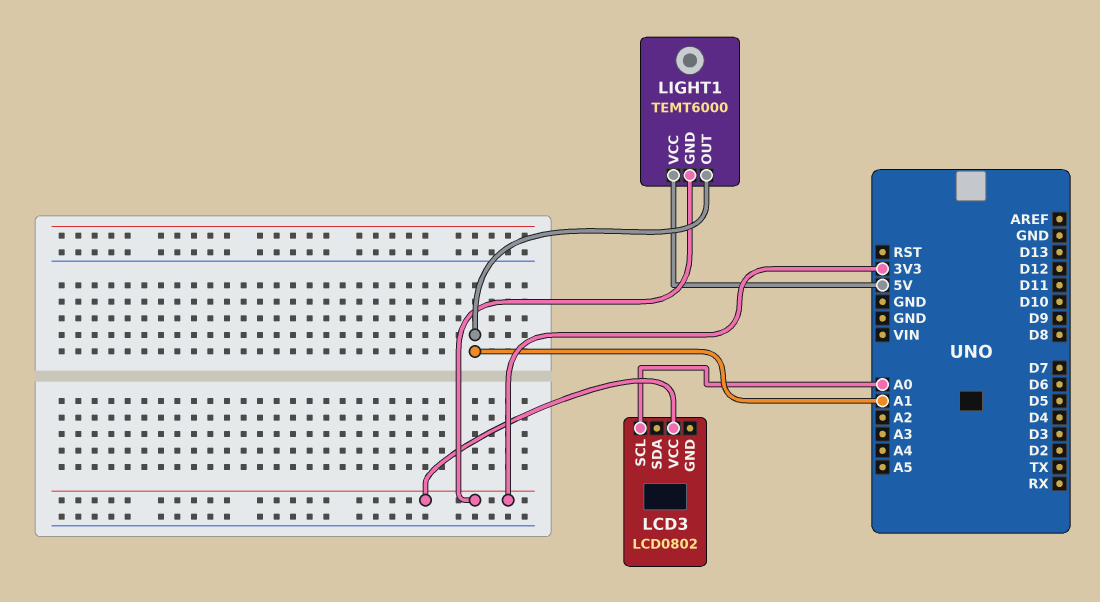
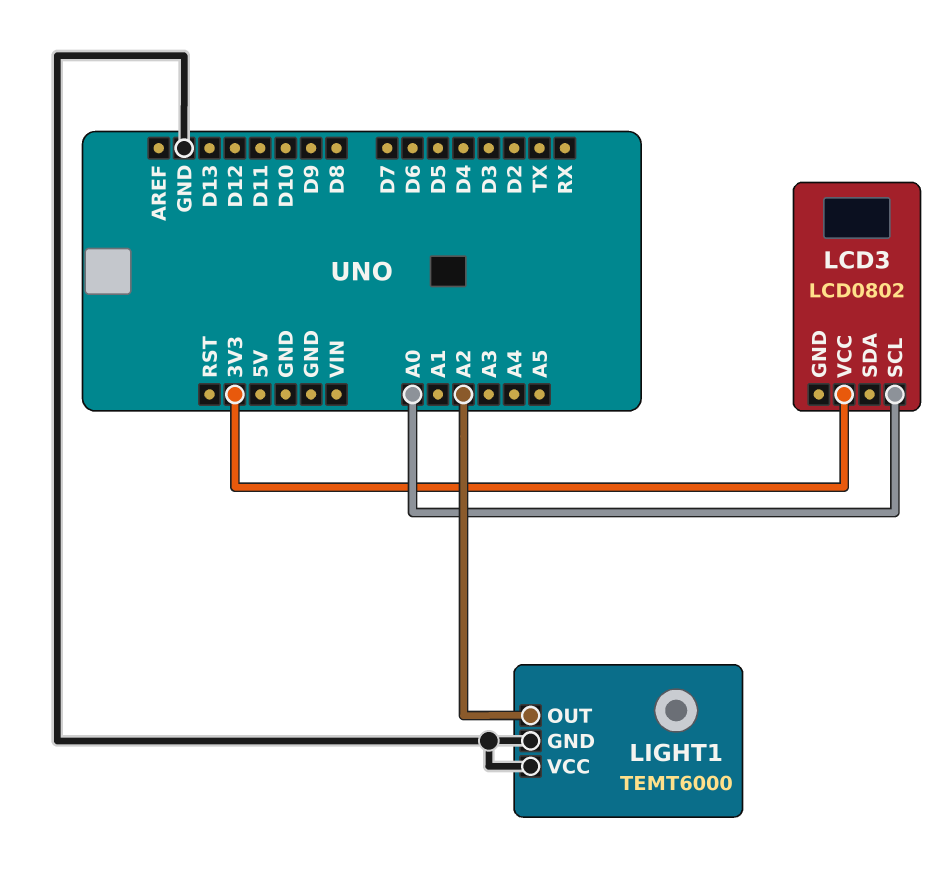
LIGHT1 pin GND: 3V3 -> GND
LIGHT1 pin OUT: A1 -> A2
LIGHT1 pin VCC: 5V -> GND

